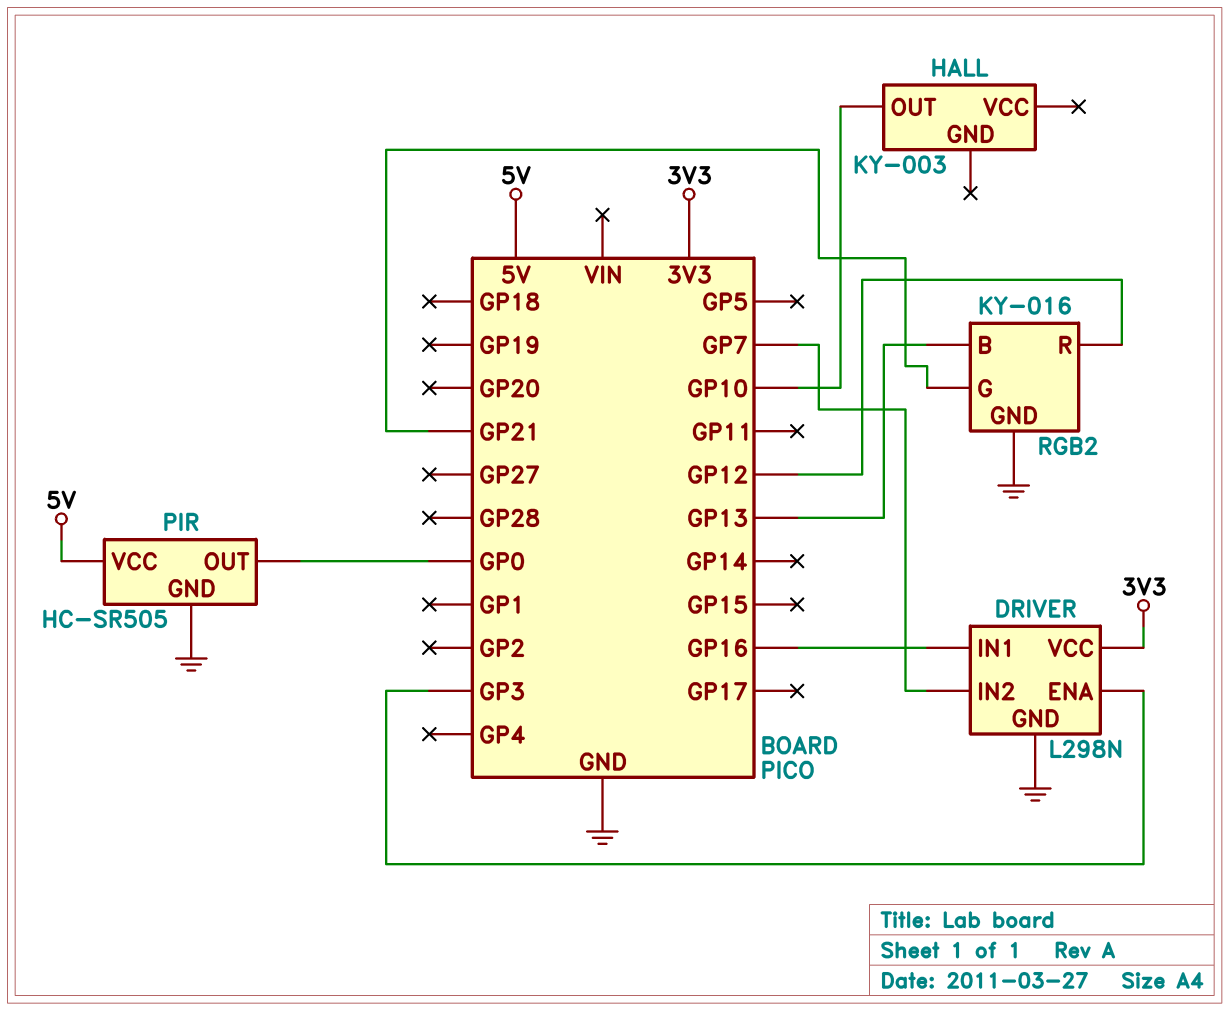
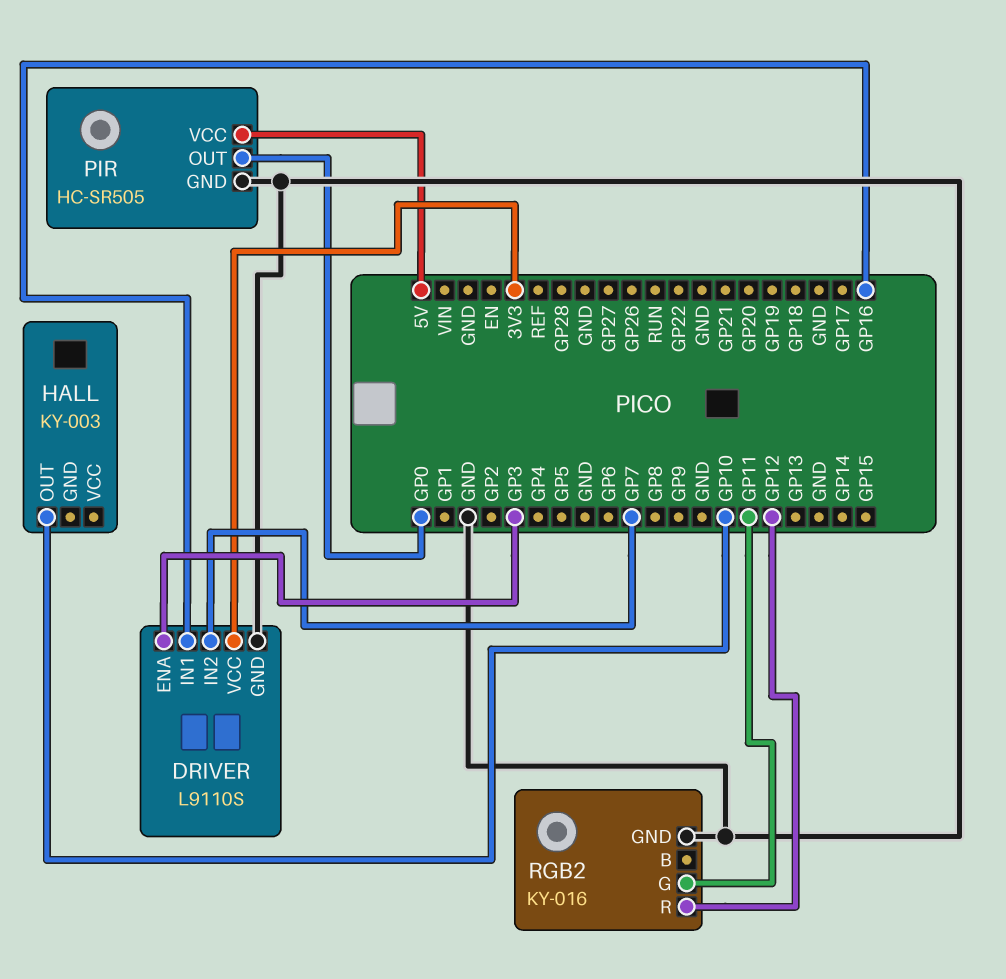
DRIVER: L298N -> L9110S
RGB2 pin B: GP13 -> none
RGB2 pin G: GP21 -> GP11

